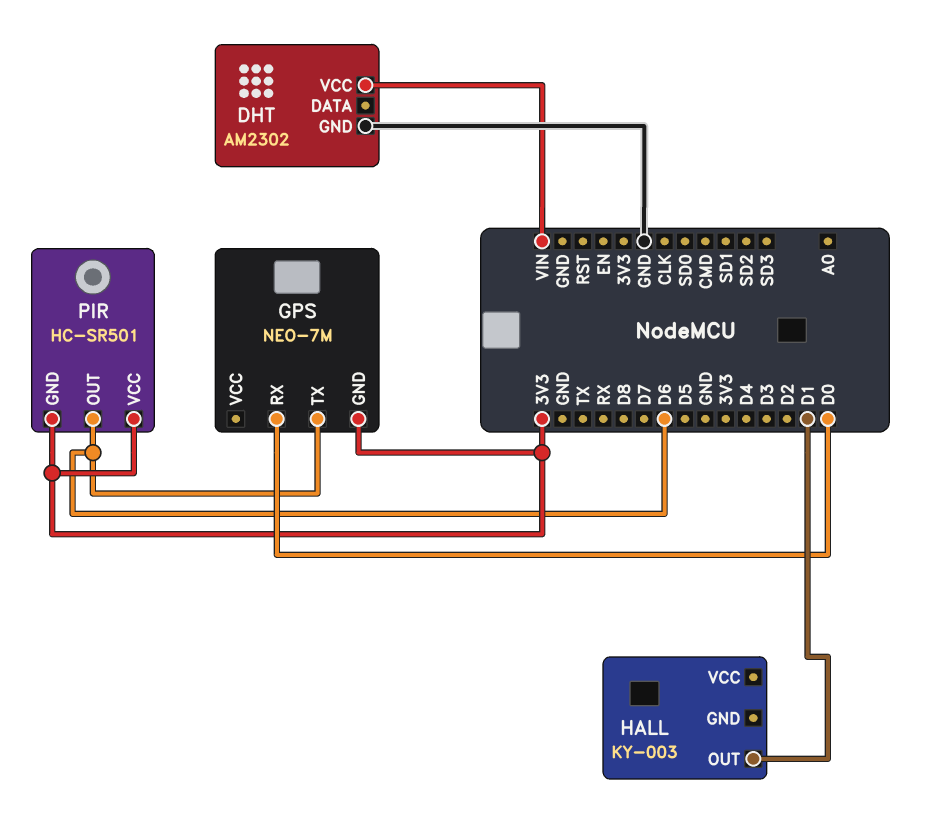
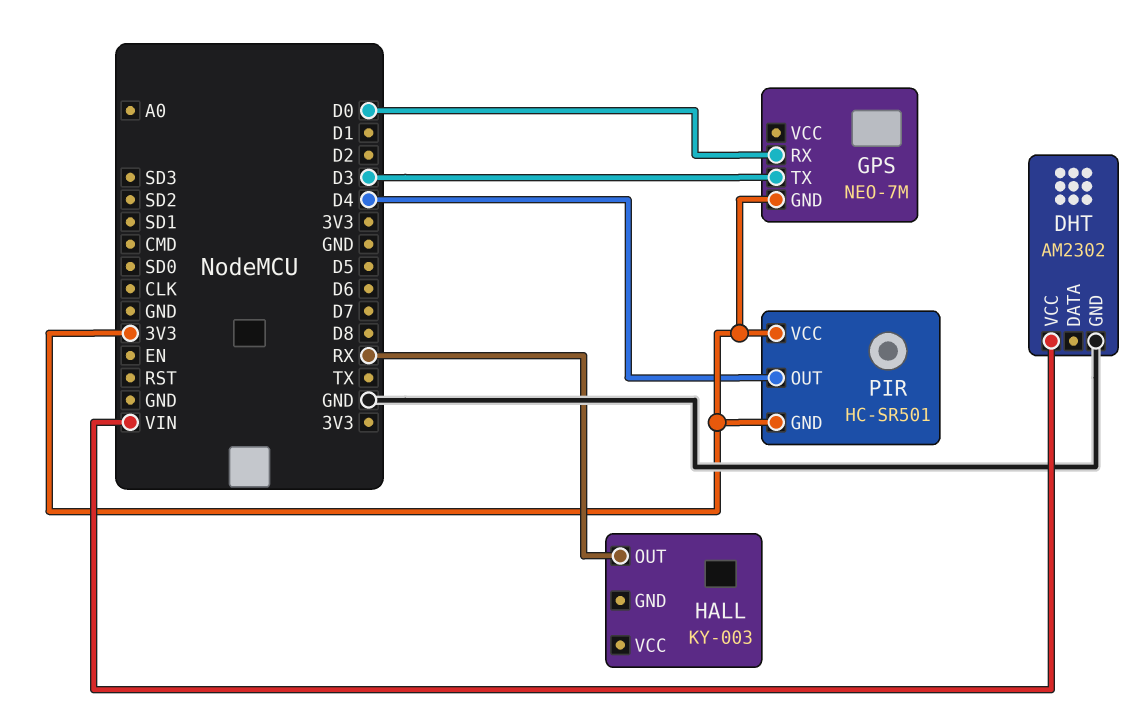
GPS pin TX: D6 -> D3
HALL pin OUT: D1 -> RX
PIR pin OUT: D6 -> D4

